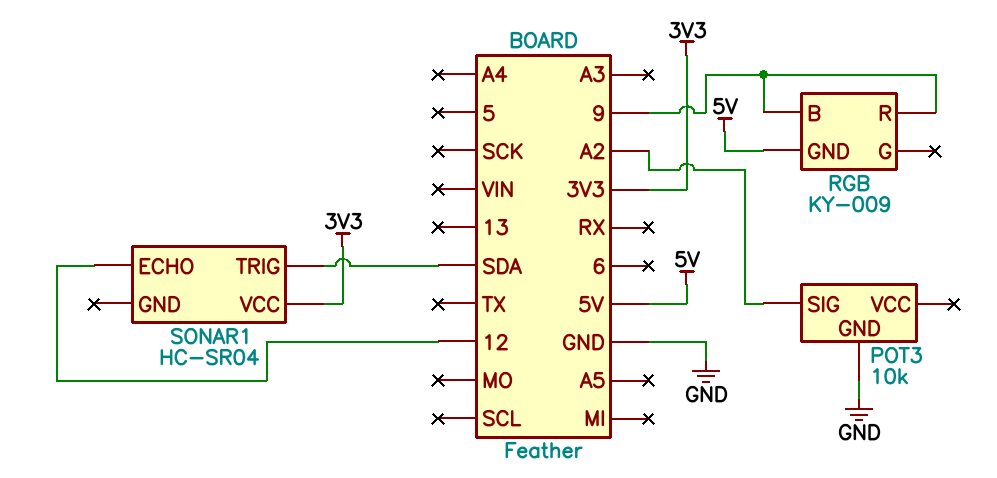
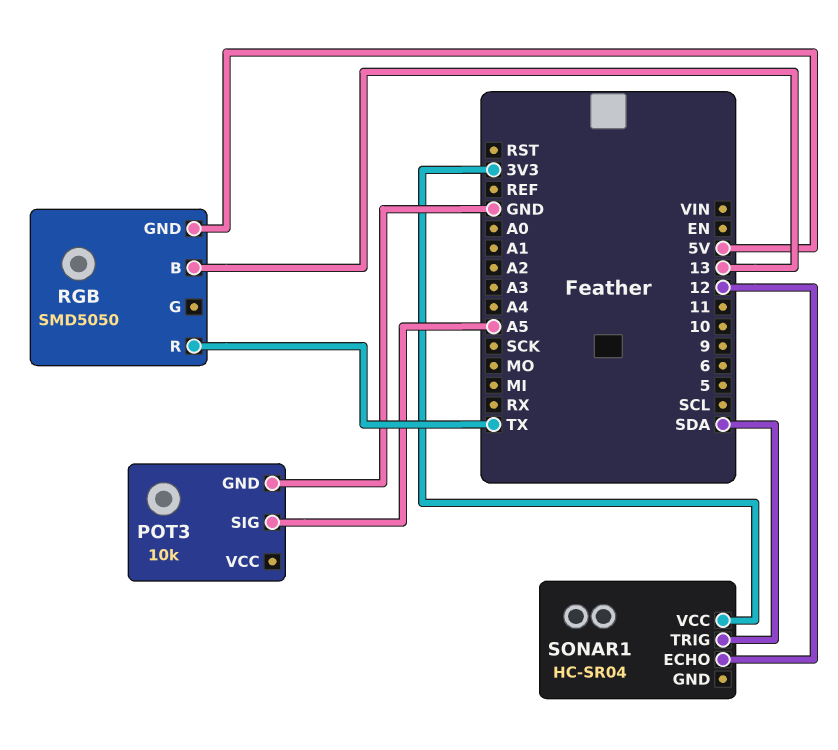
POT3 pin SIG: A2 -> A5
RGB: KY-009 -> SMD5050
RGB pin B: 9 -> 13
RGB pin R: 9 -> TX

